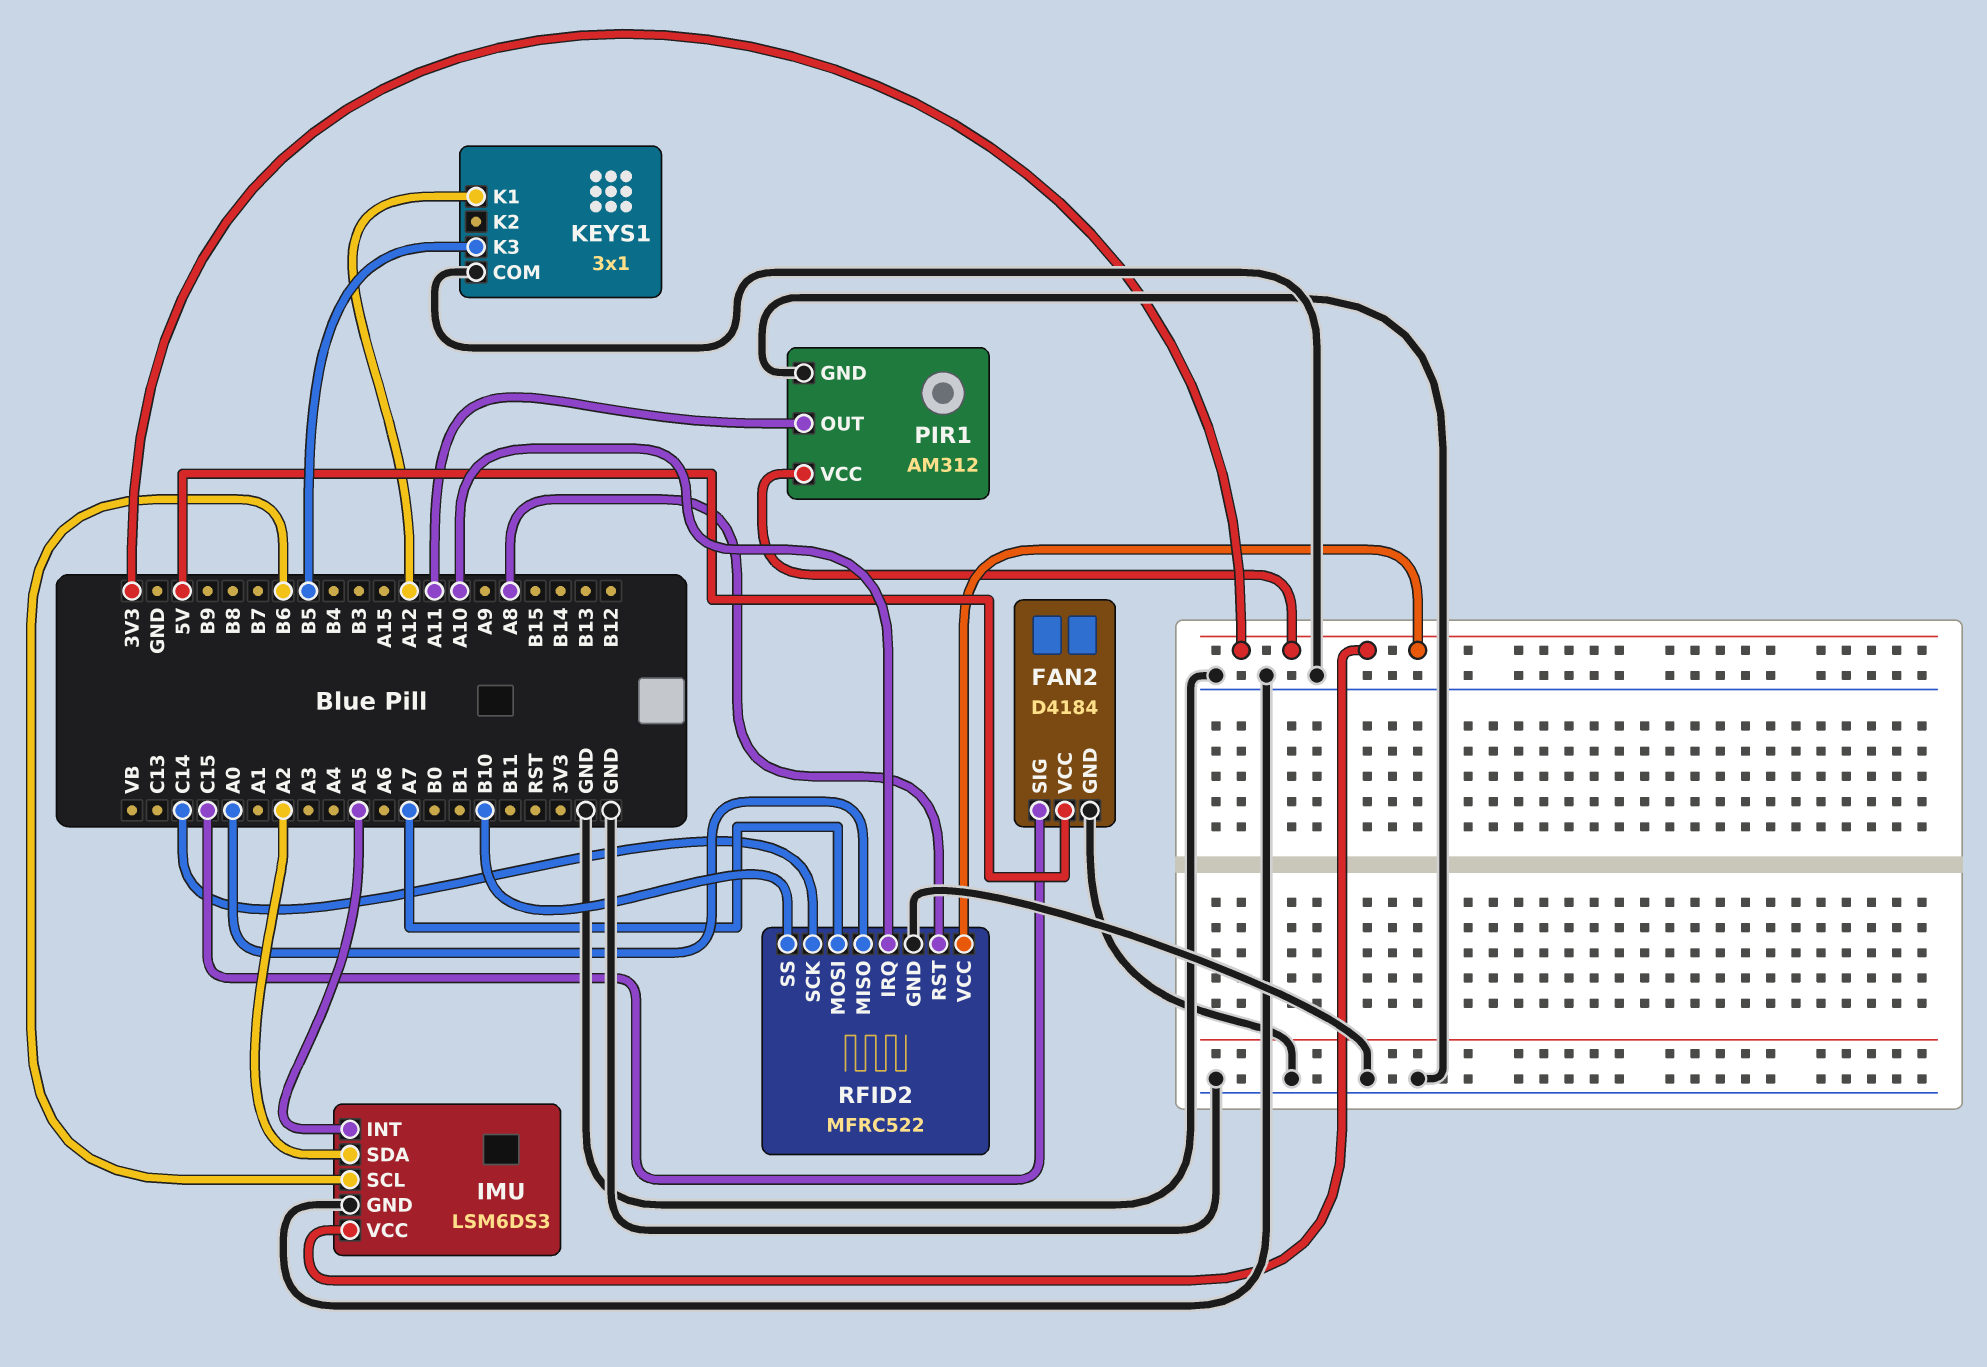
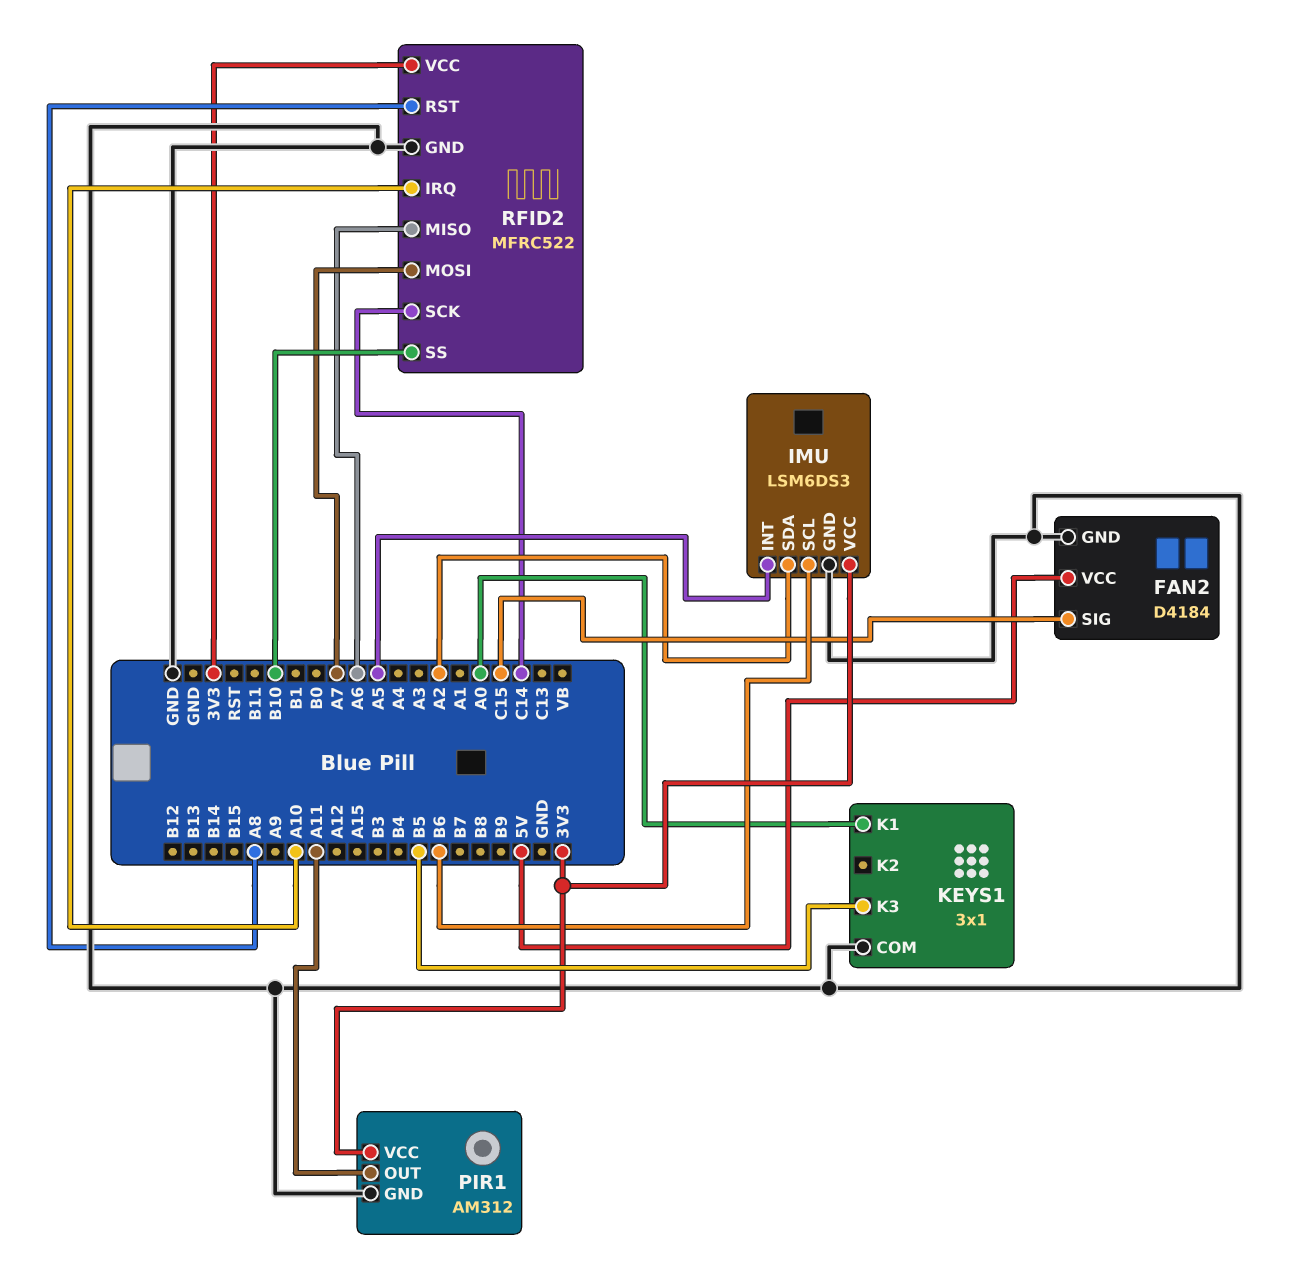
KEYS1 pin K1: A12 -> A0
RFID2 pin MISO: A0 -> A6

